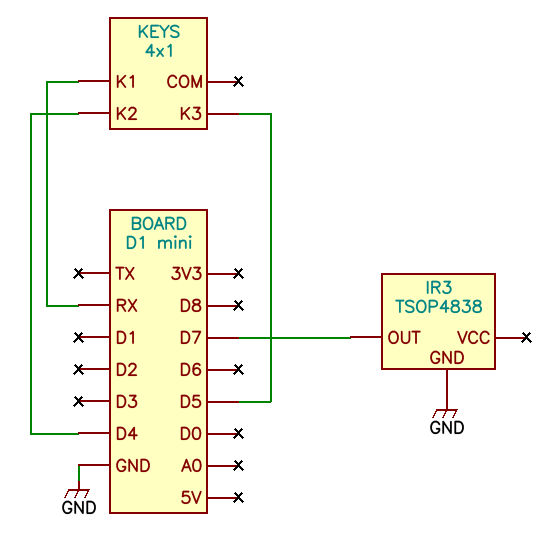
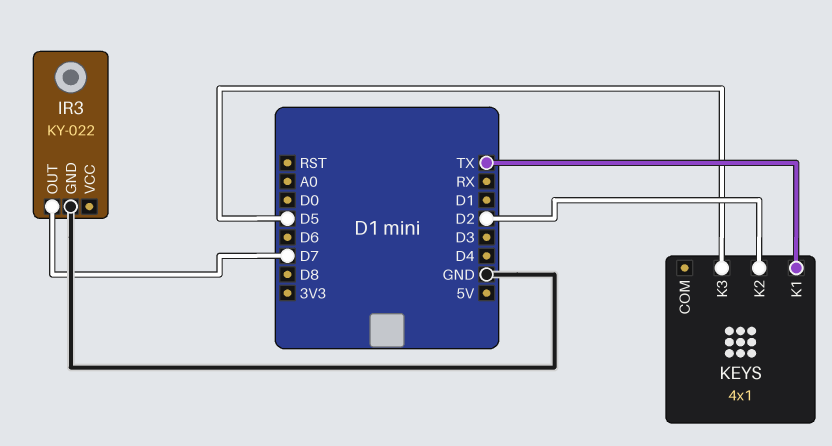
IR3: TSOP4838 -> KY-022
KEYS pin K1: RX -> TX
KEYS pin K2: D4 -> D2

